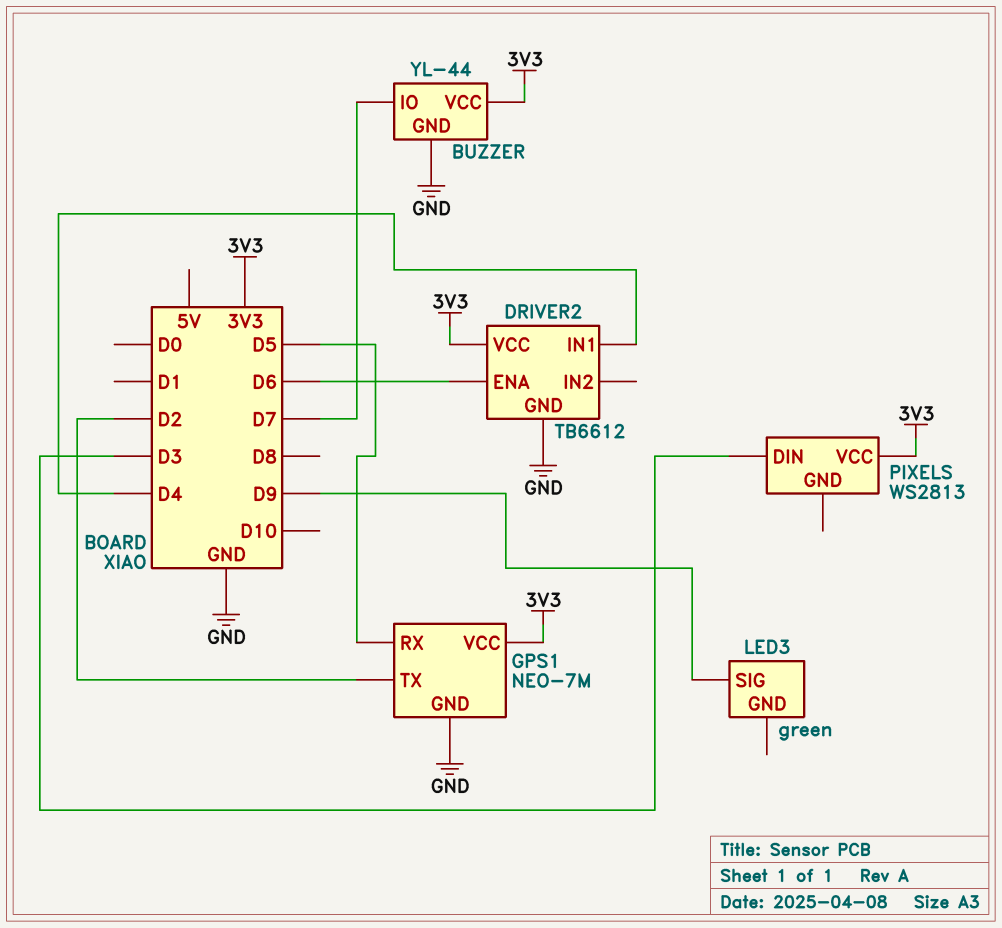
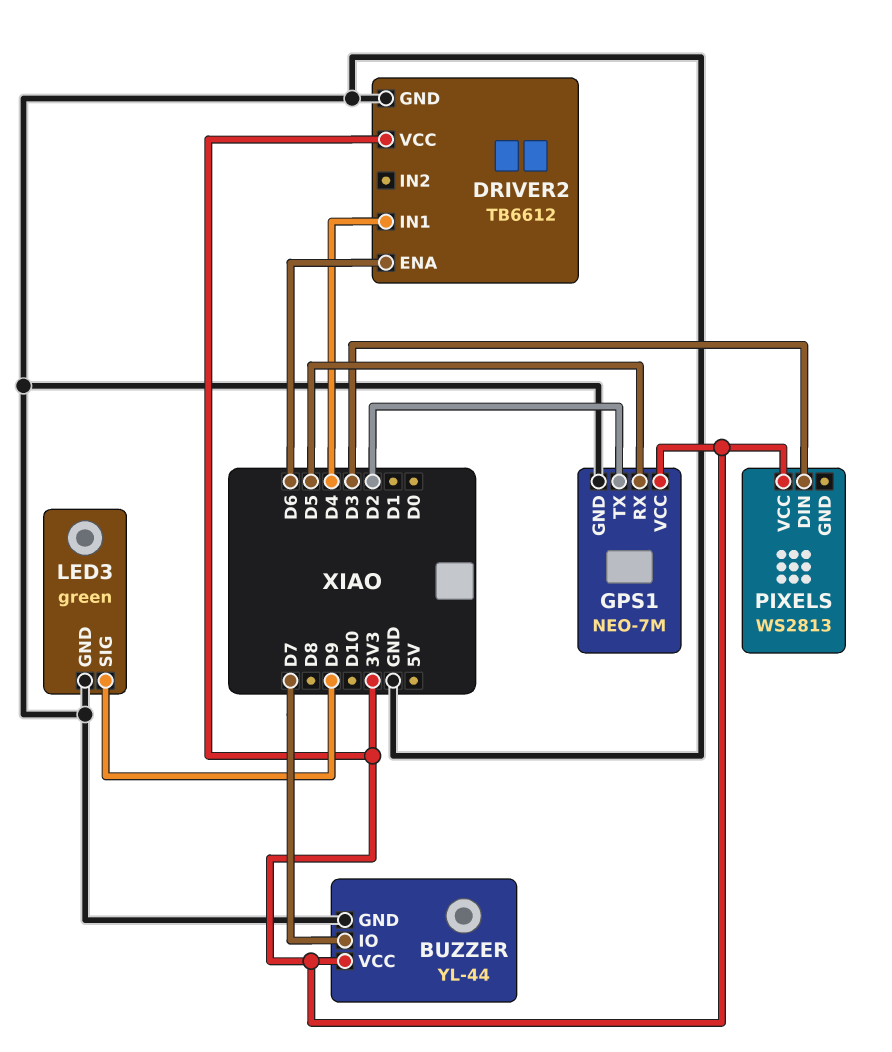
LED3 pin GND: none -> GND

